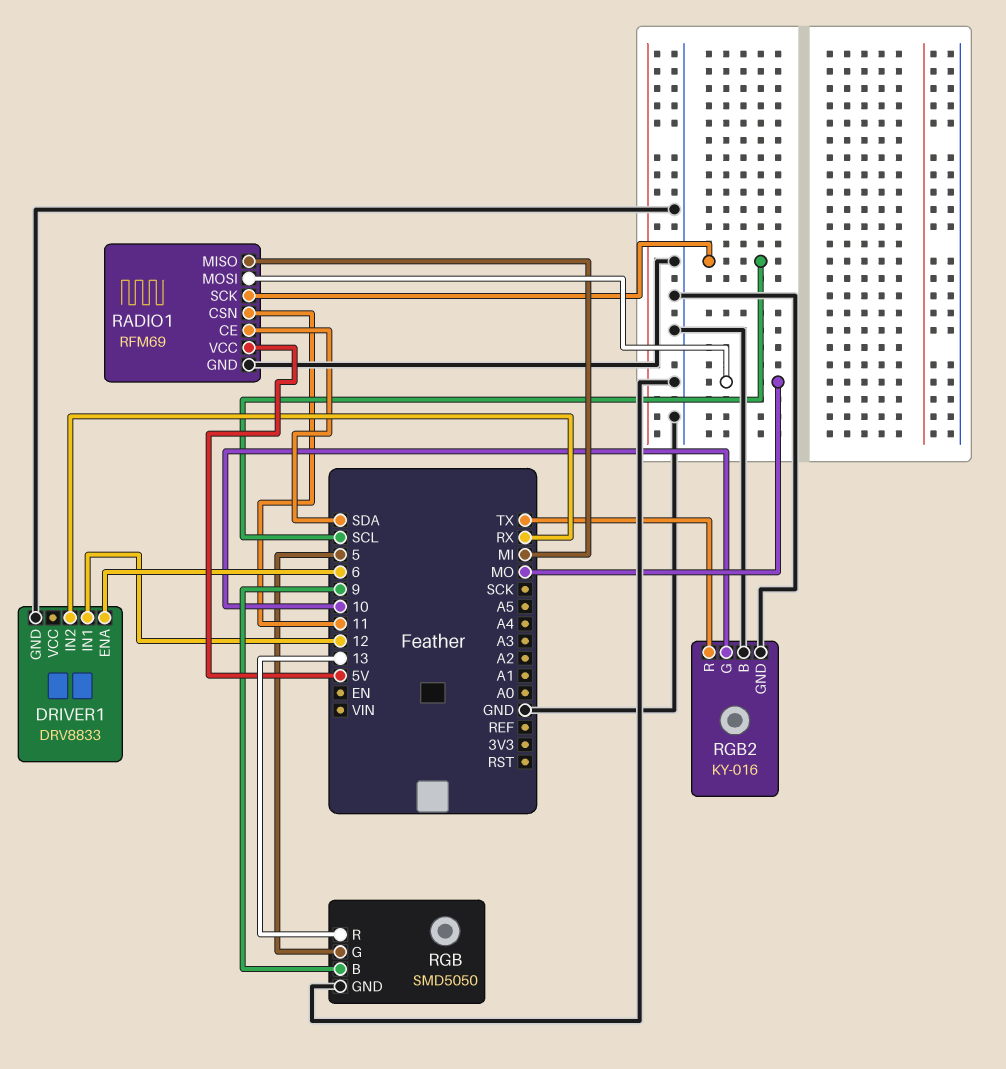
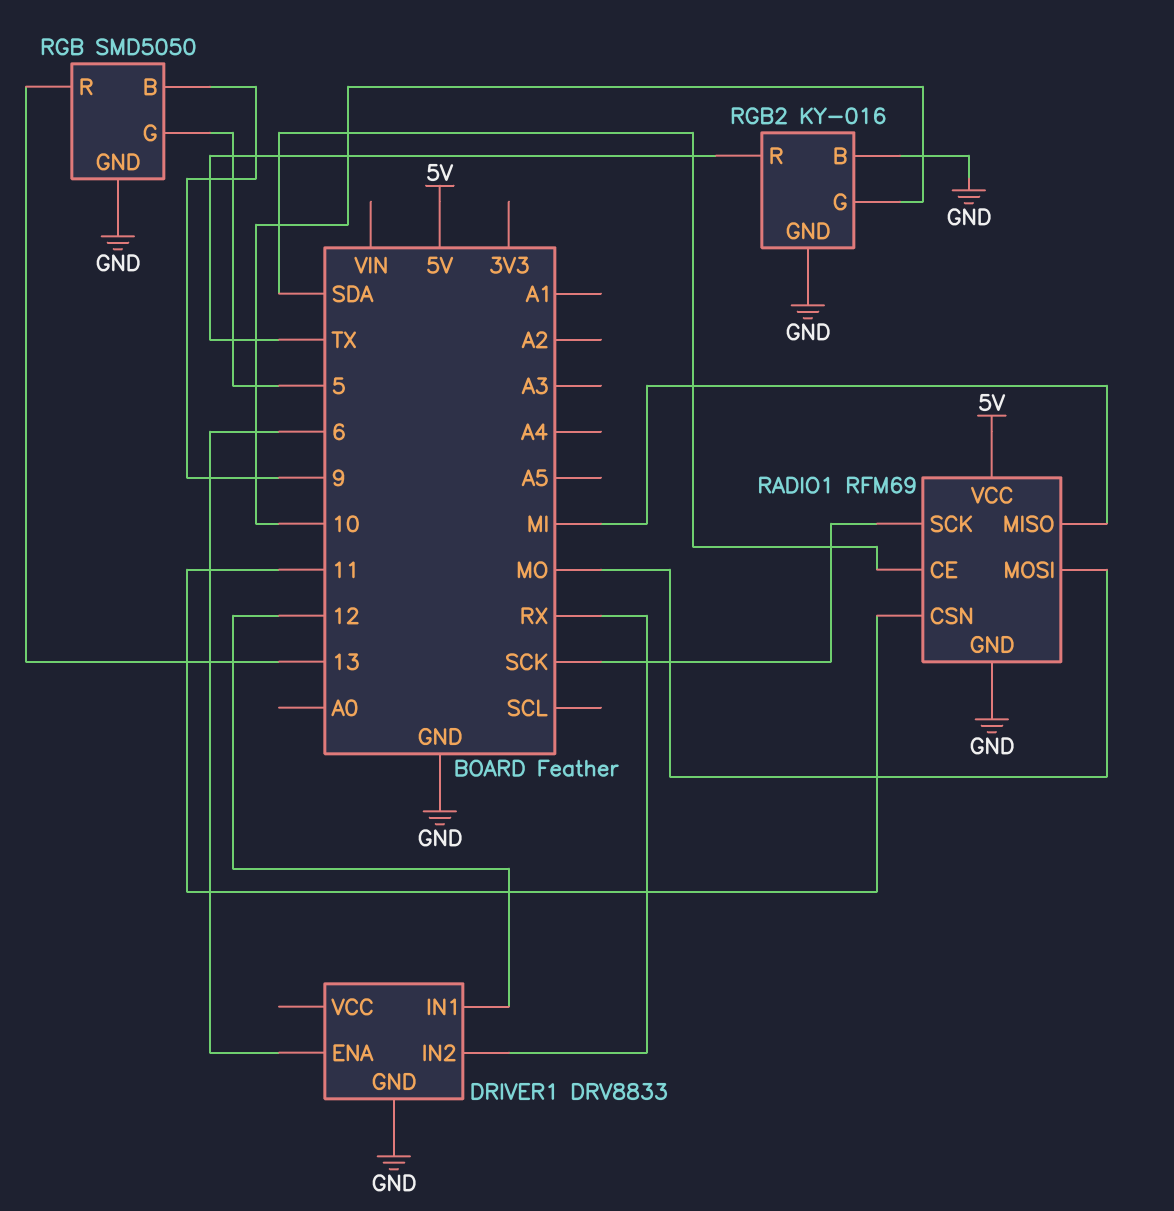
RADIO1 pin SCK: SCL -> SCK

